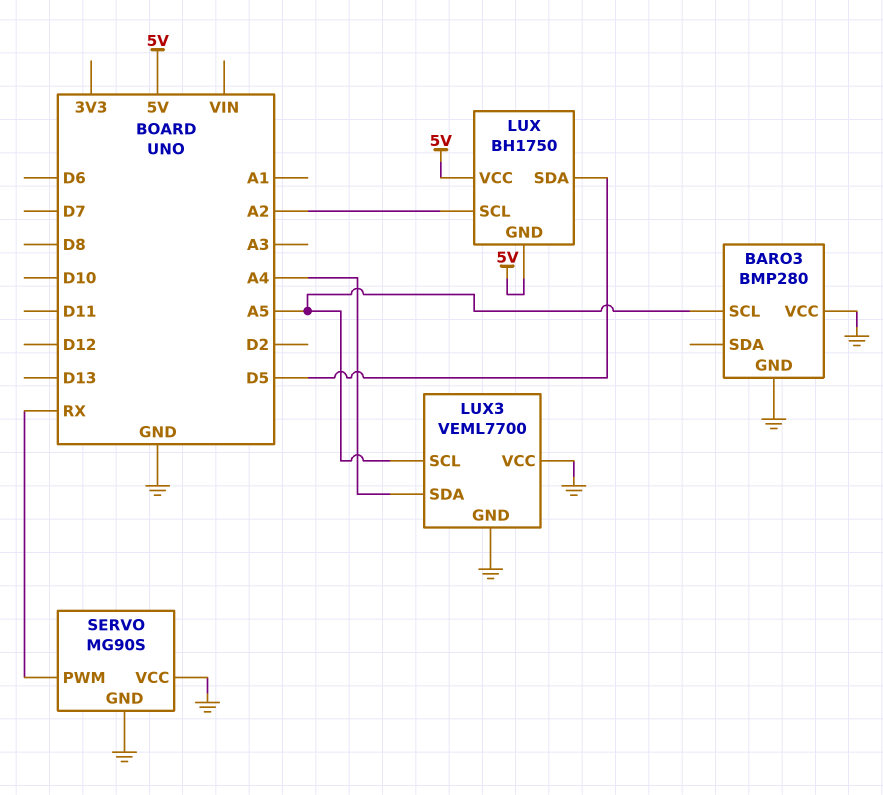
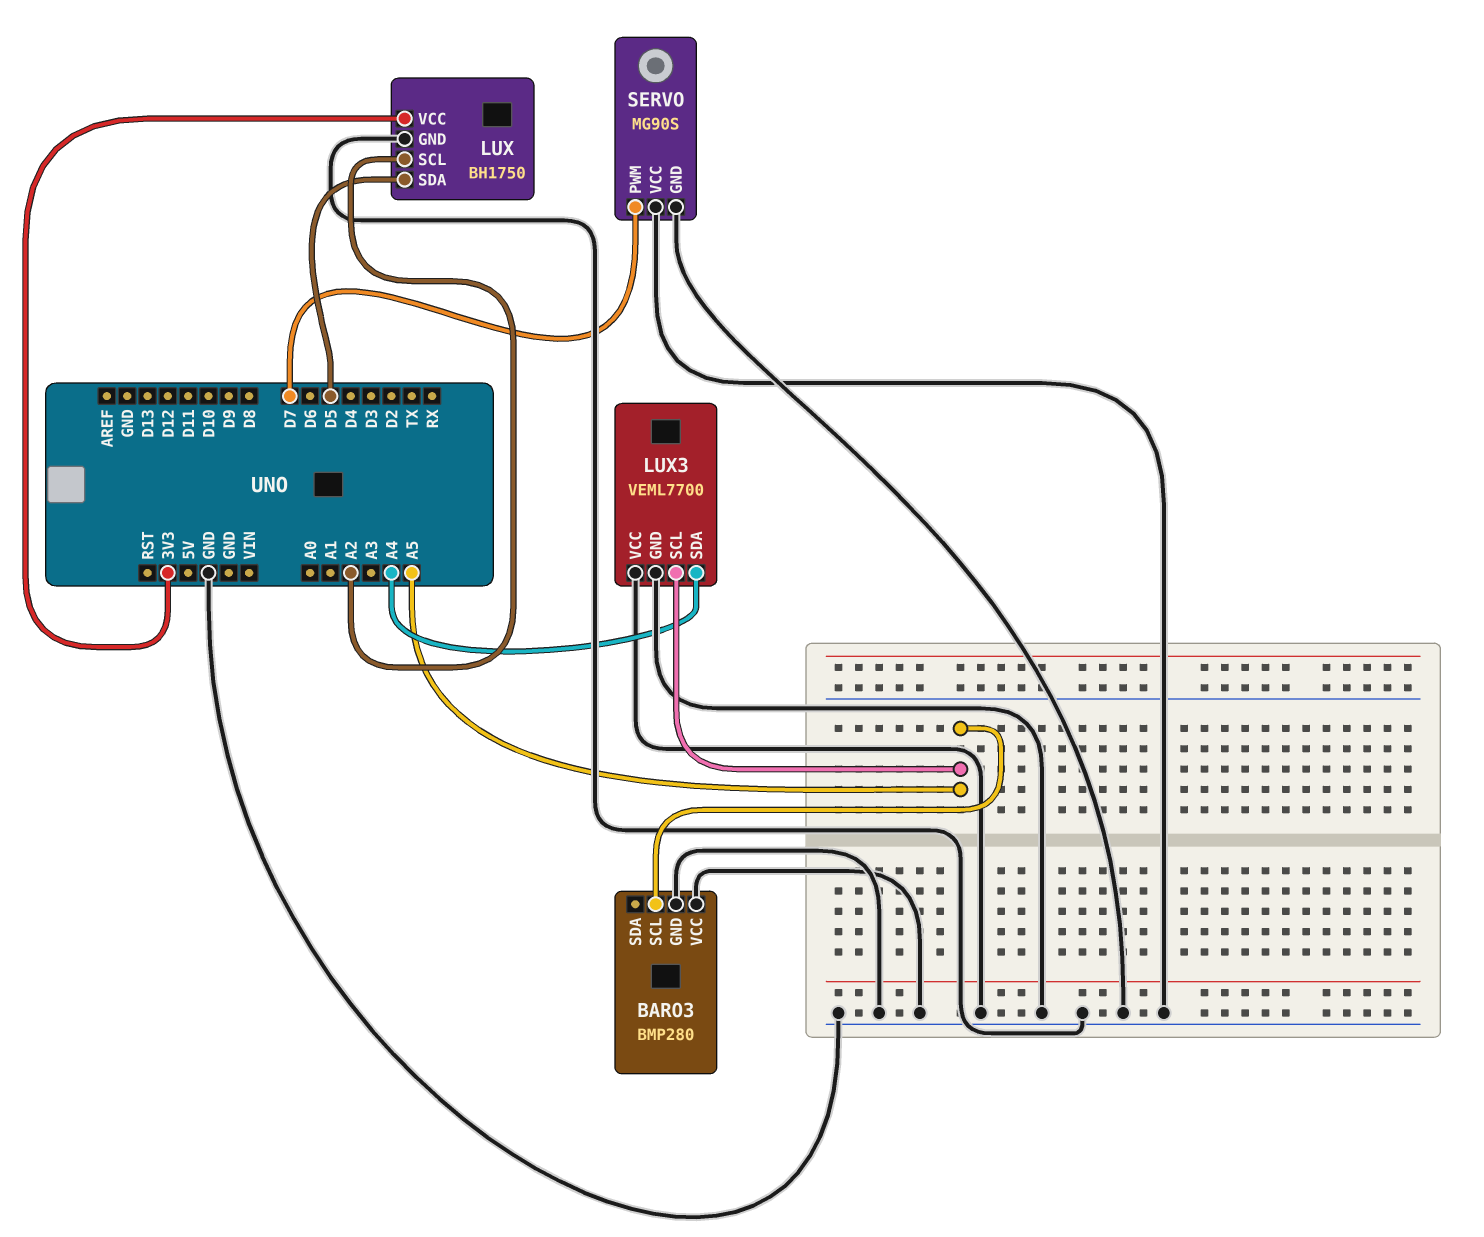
LUX pin GND: 5V -> GND
LUX pin VCC: 5V -> 3V3
SERVO pin PWM: RX -> D7

